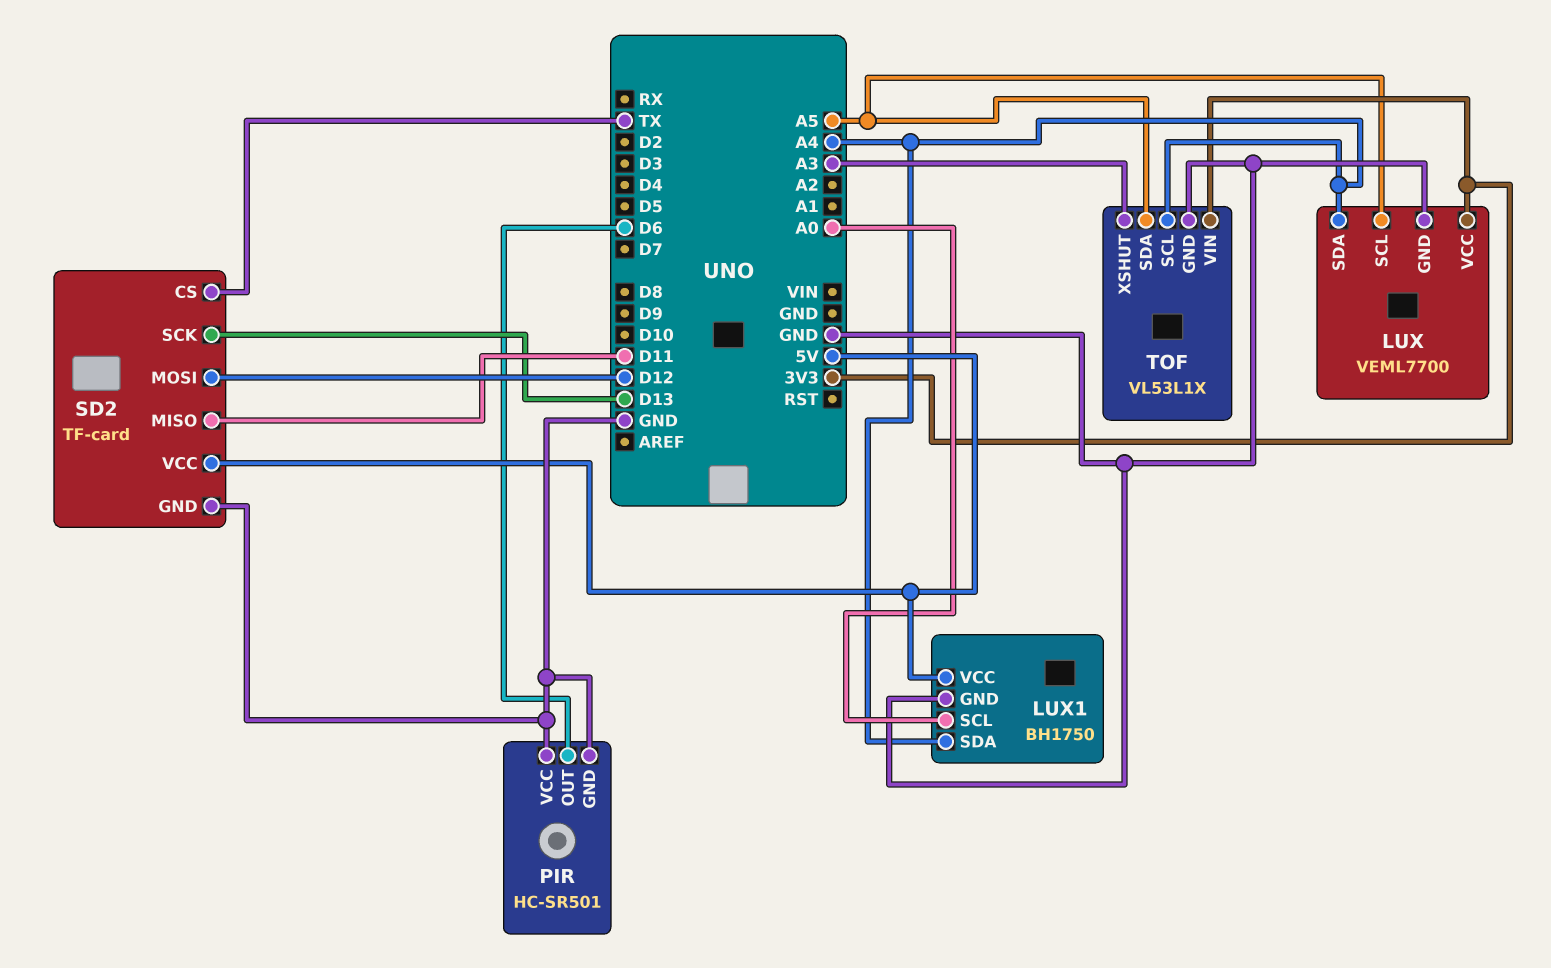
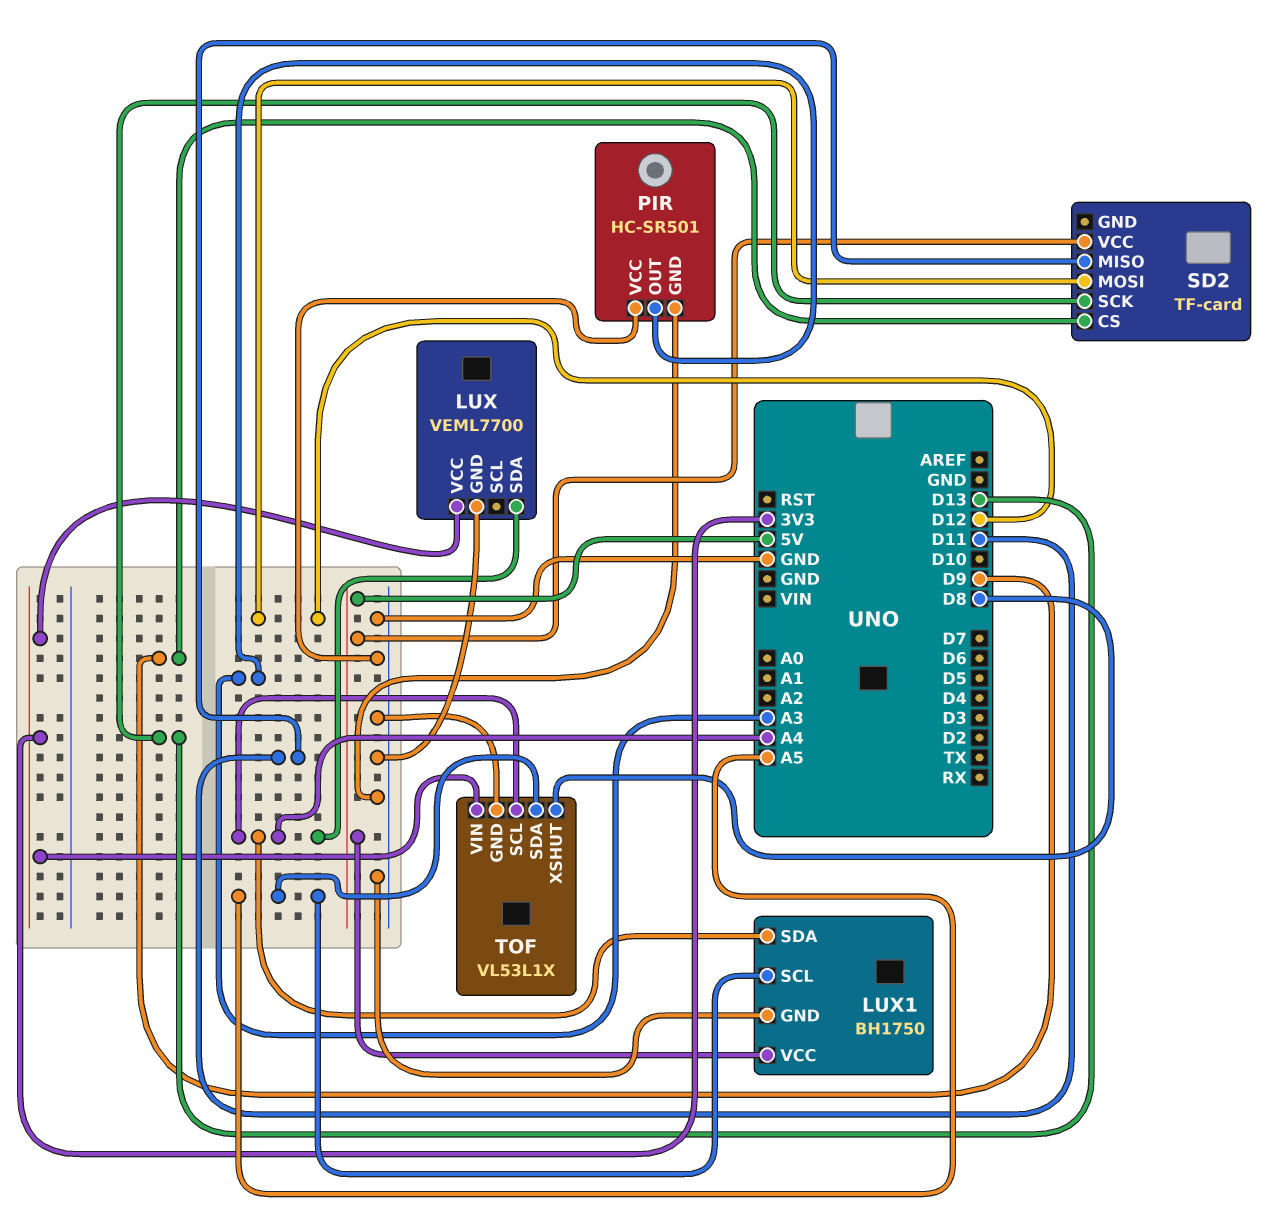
LUX pin SCL: A5 -> none
LUX1 pin SCL: A0 -> A5
PIR pin OUT: D6 -> A3
SD2 pin CS: TX -> D9
SD2 pin GND: GND -> none
TOF pin XSHUT: A3 -> D8

